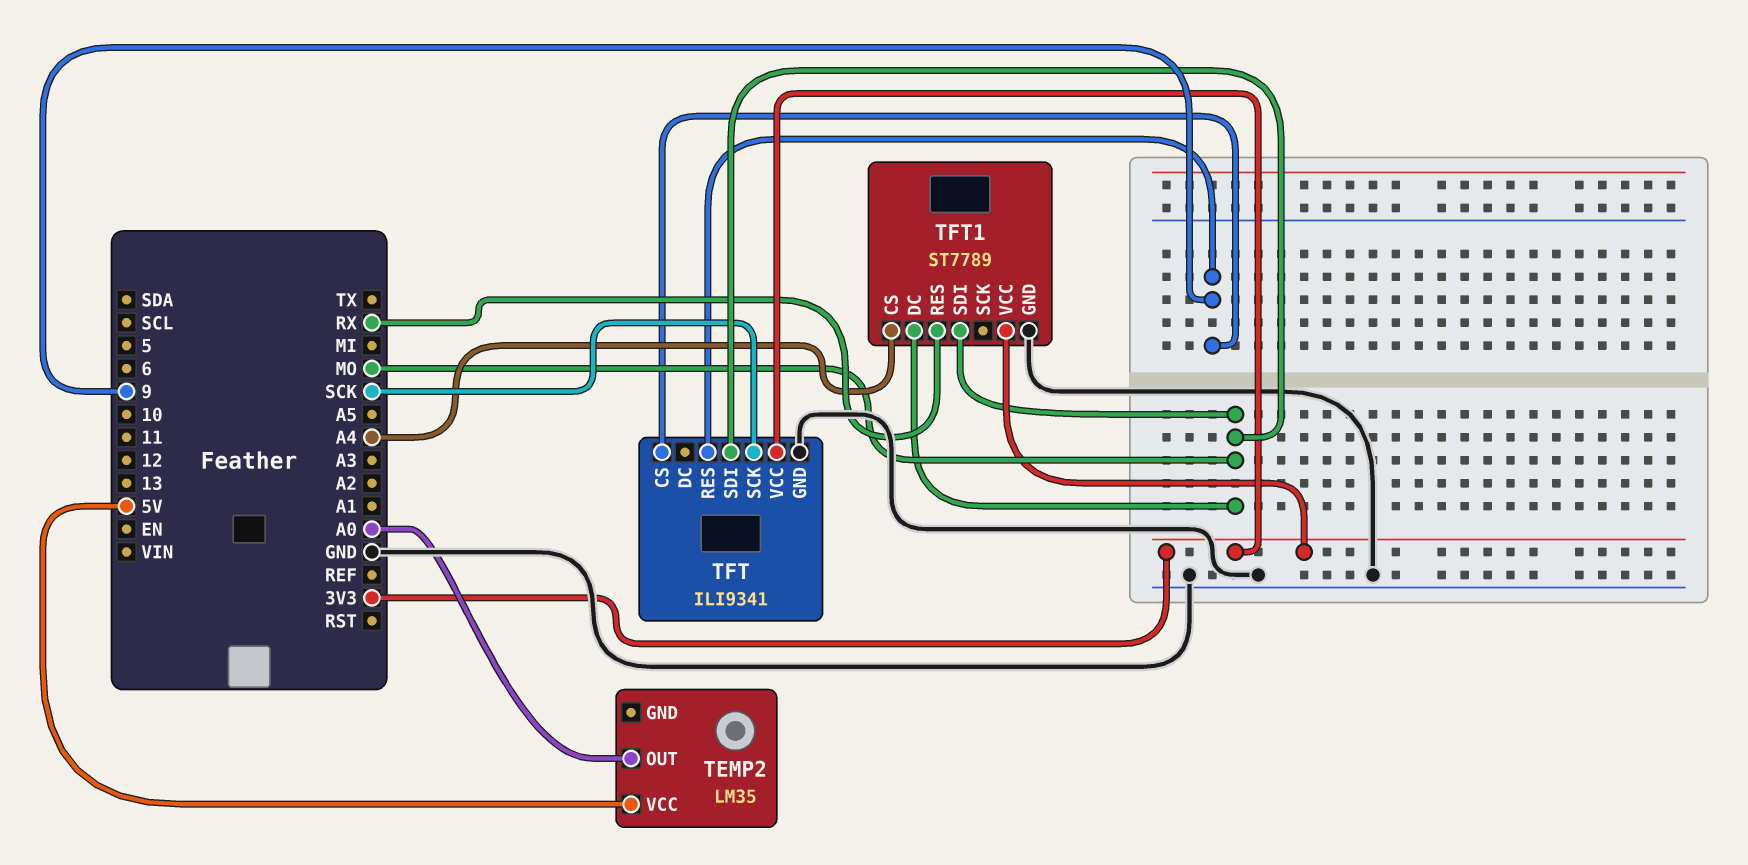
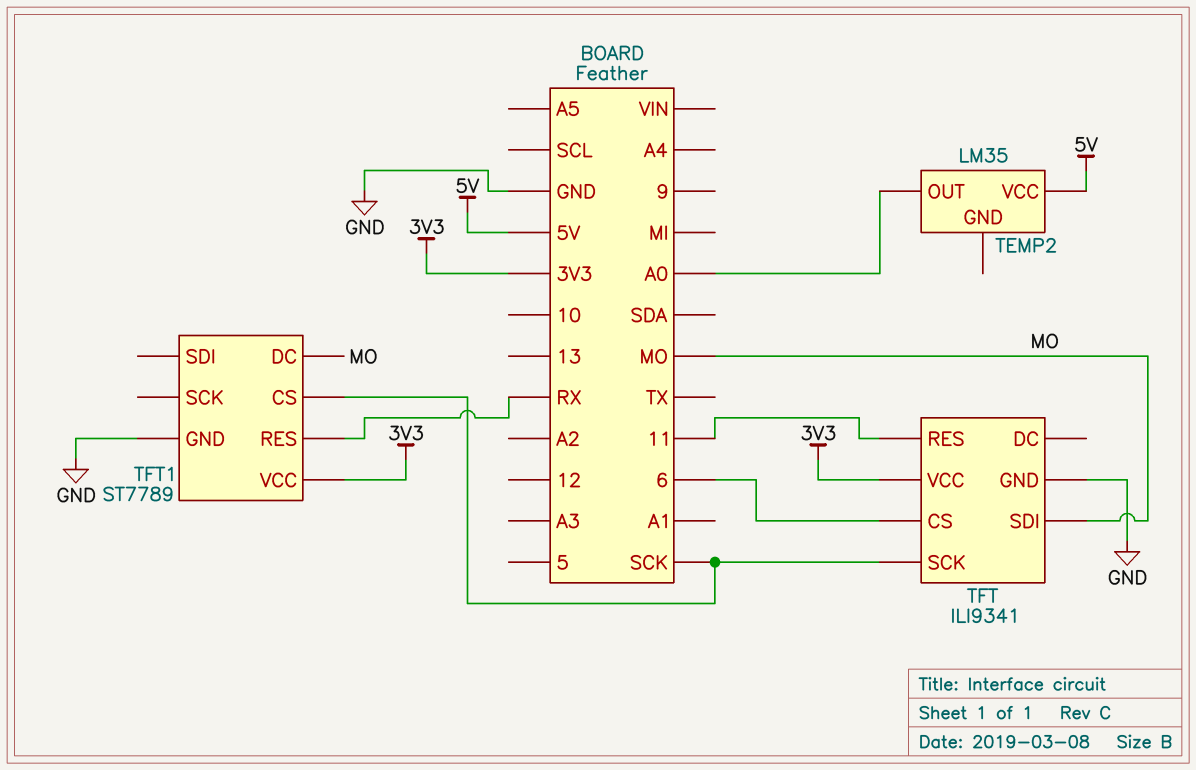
TFT pin CS: 9 -> 6
TFT pin RES: 9 -> 11
TFT1 pin CS: A4 -> SCK
TFT1 pin SDI: MO -> none

